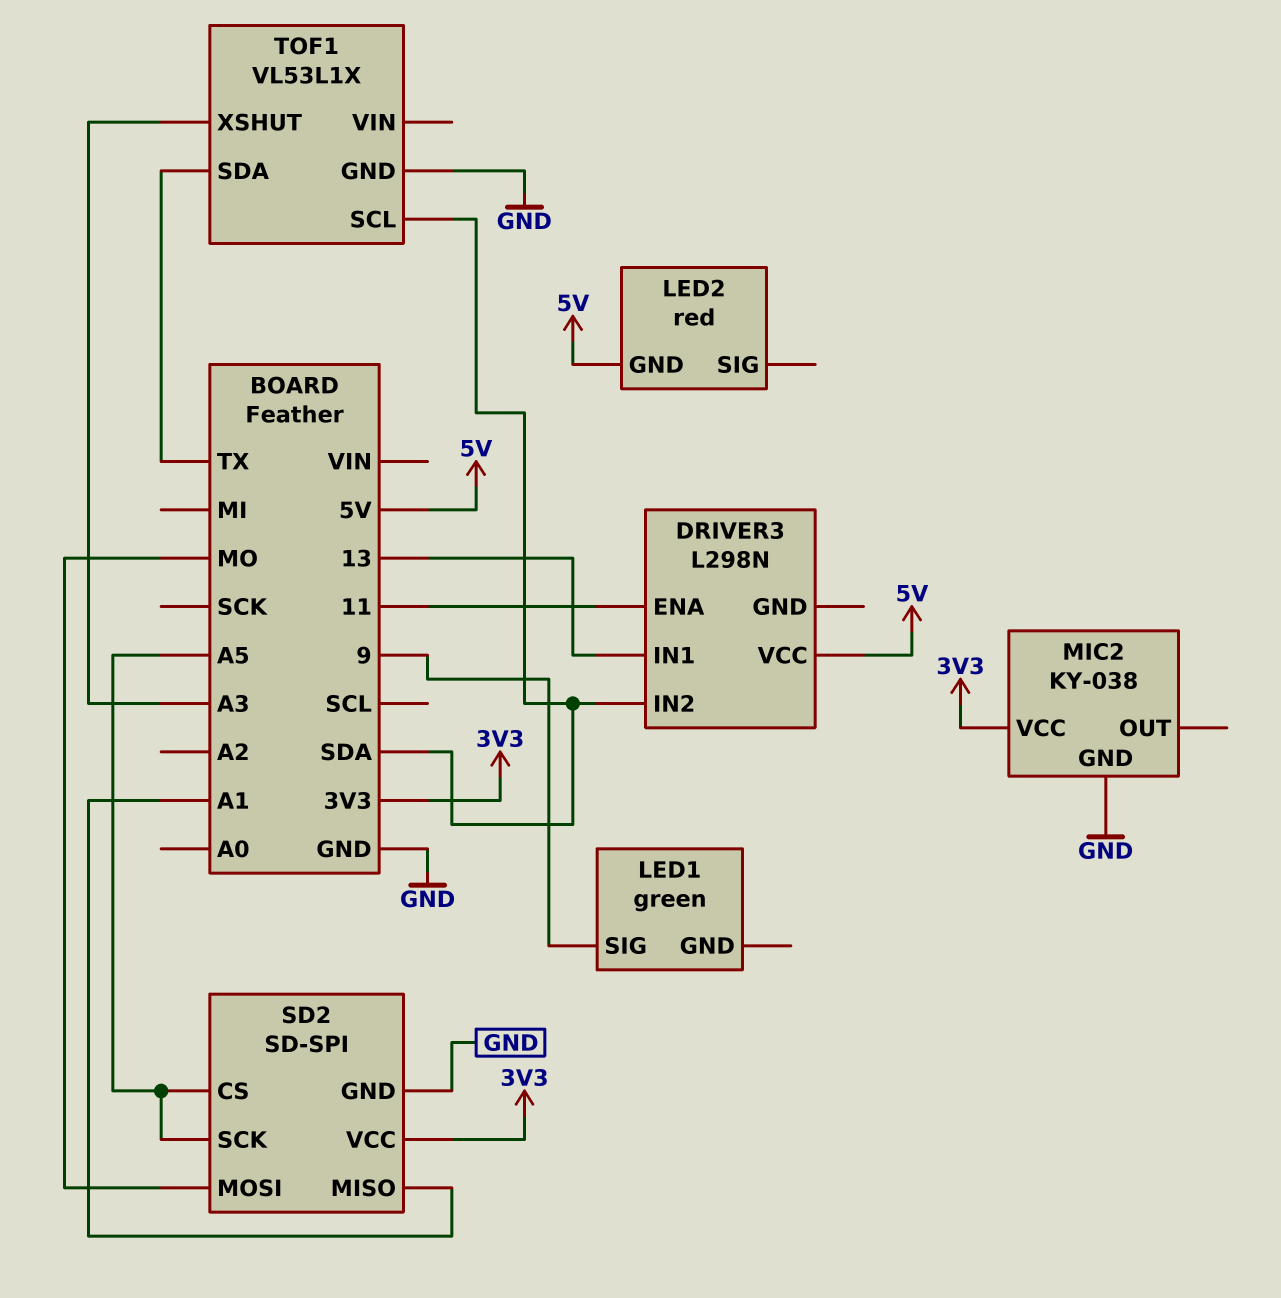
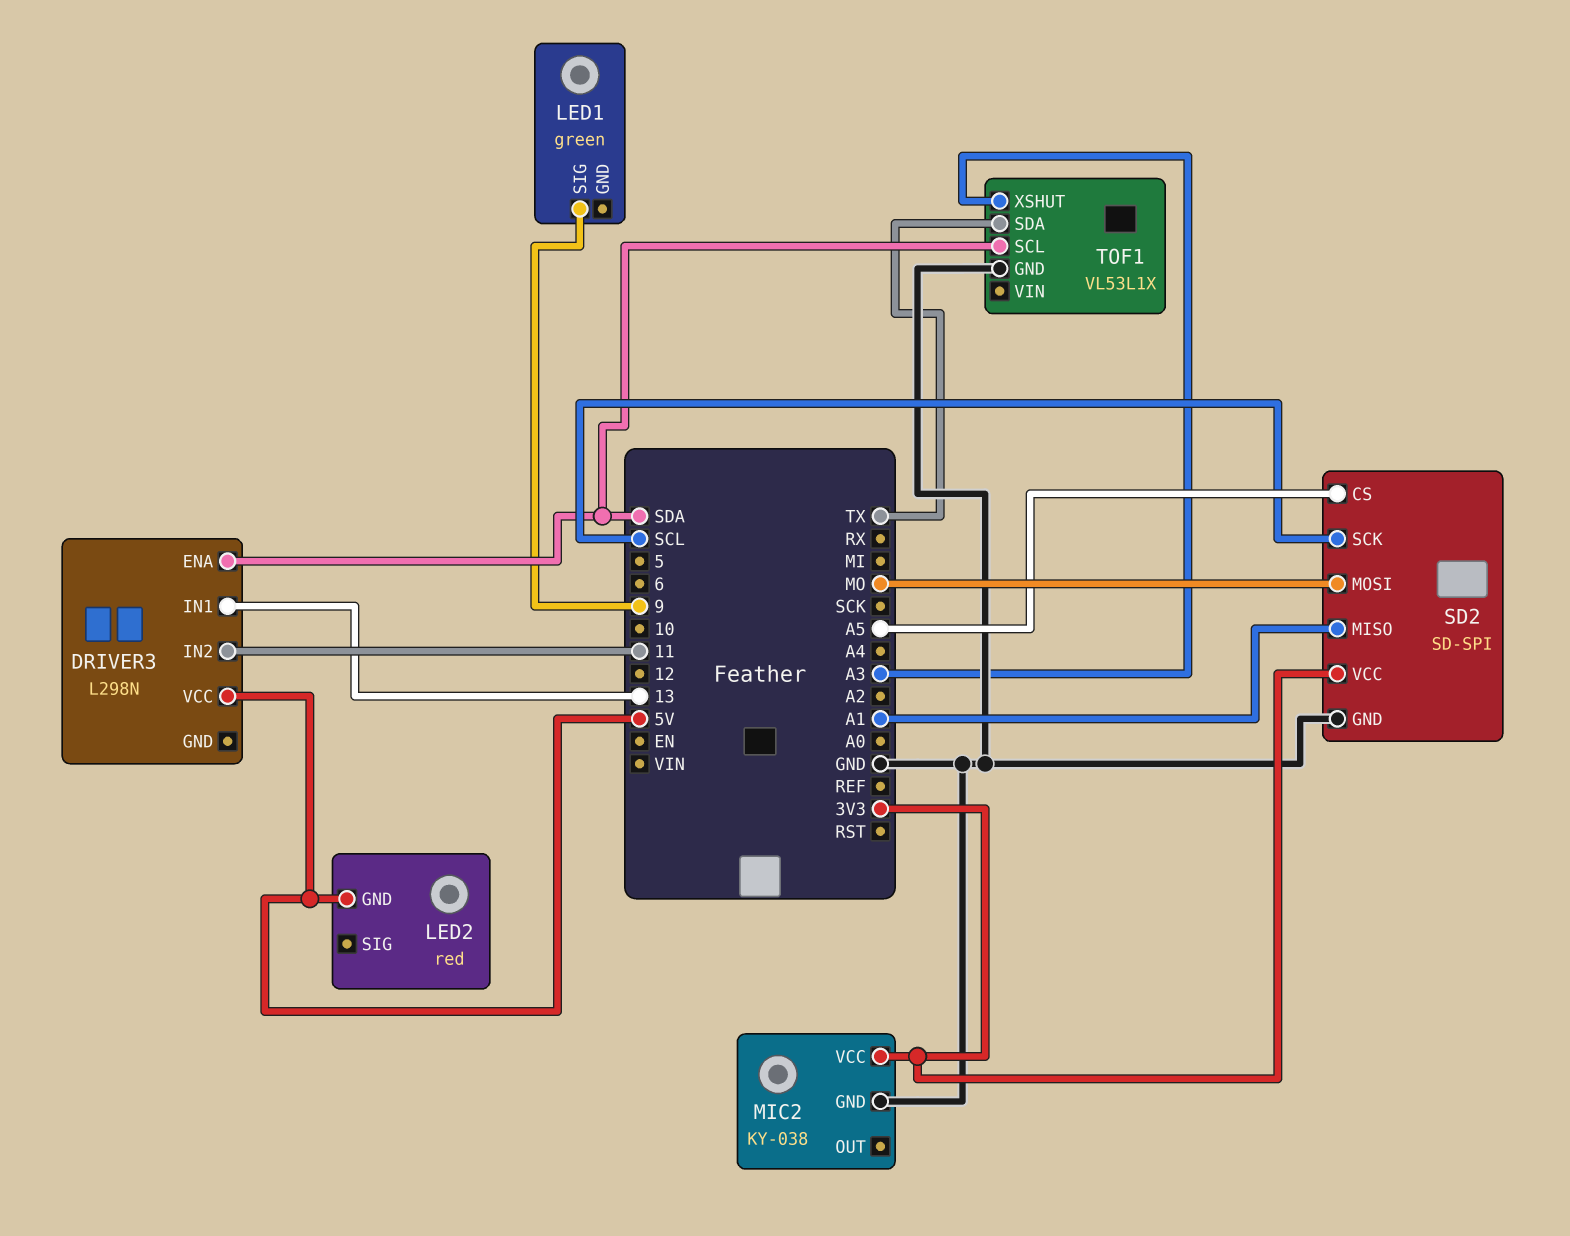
DRIVER3 pin ENA: 11 -> SDA
DRIVER3 pin IN2: SDA -> 11
SD2 pin SCK: A5 -> SCL

